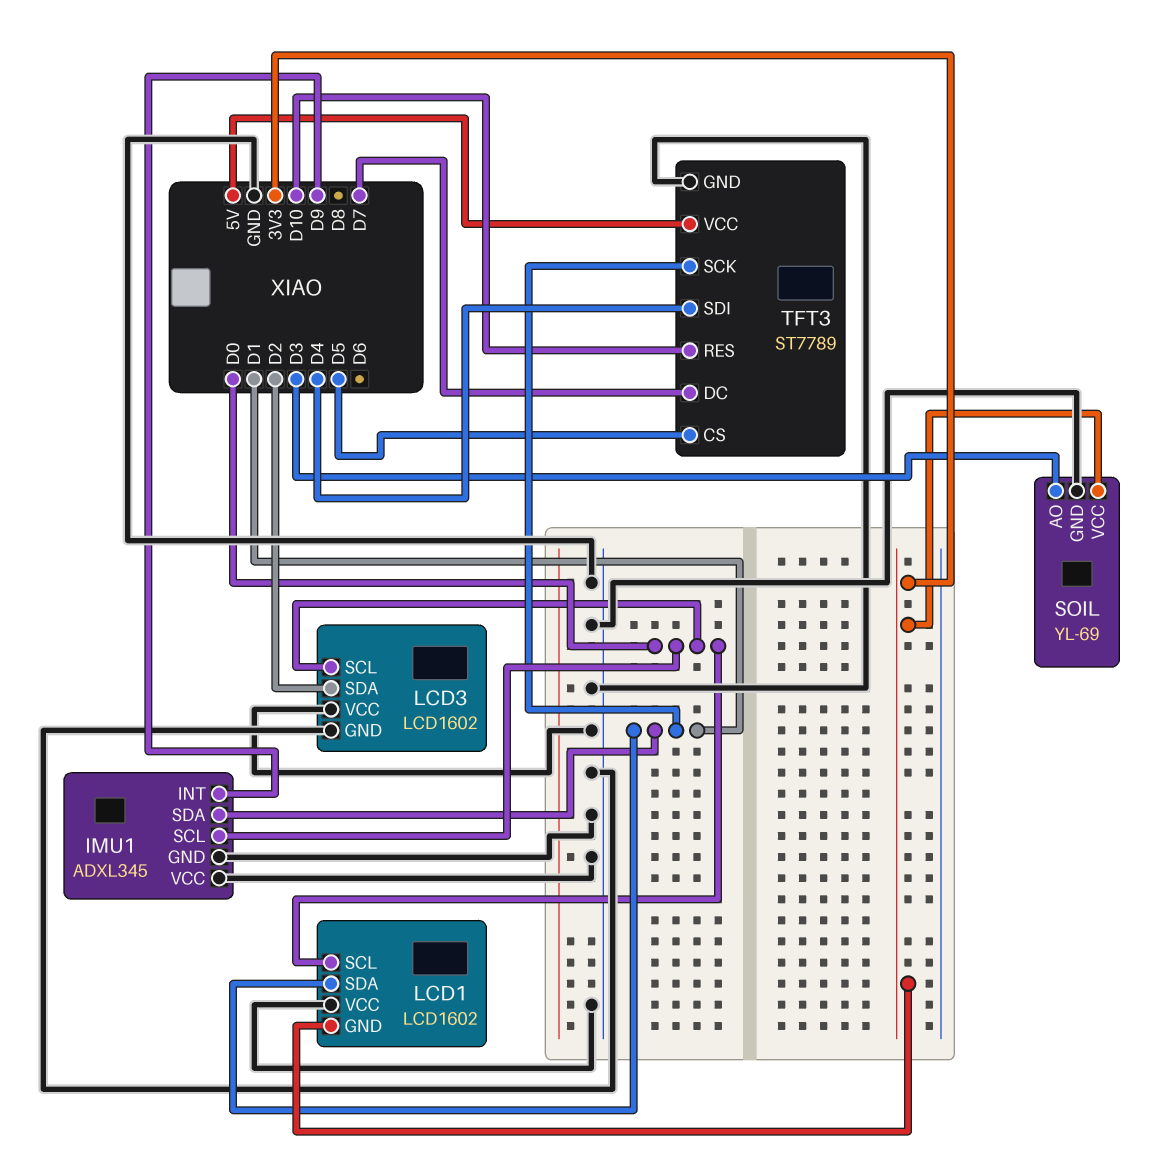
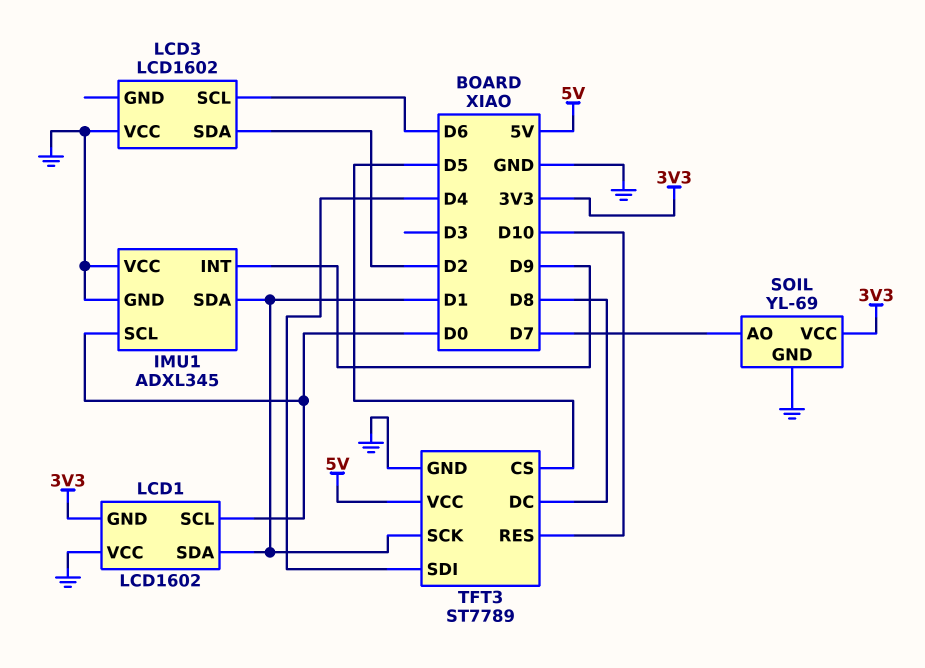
LCD3 pin GND: GND -> none
LCD3 pin SCL: D0 -> D6
SOIL pin AO: D3 -> D7
TFT3 pin DC: D7 -> D8

